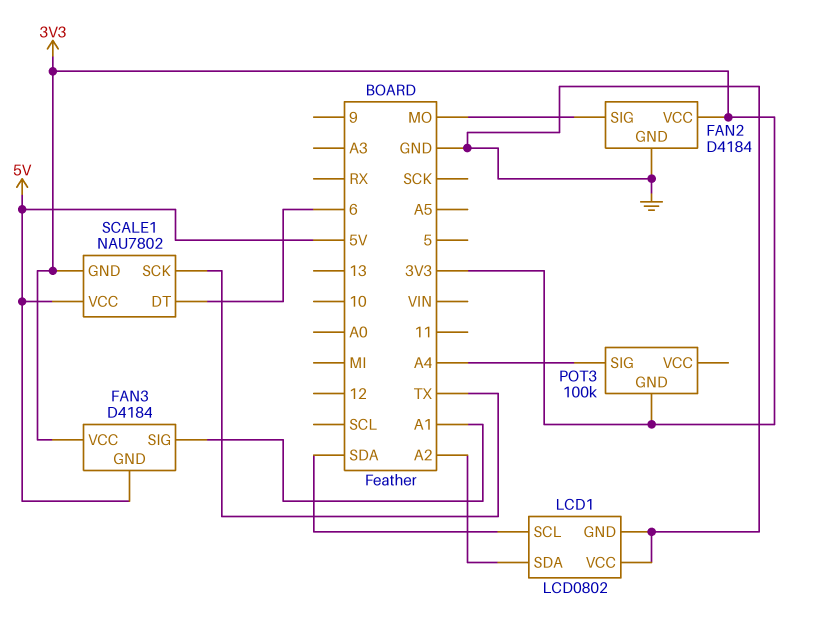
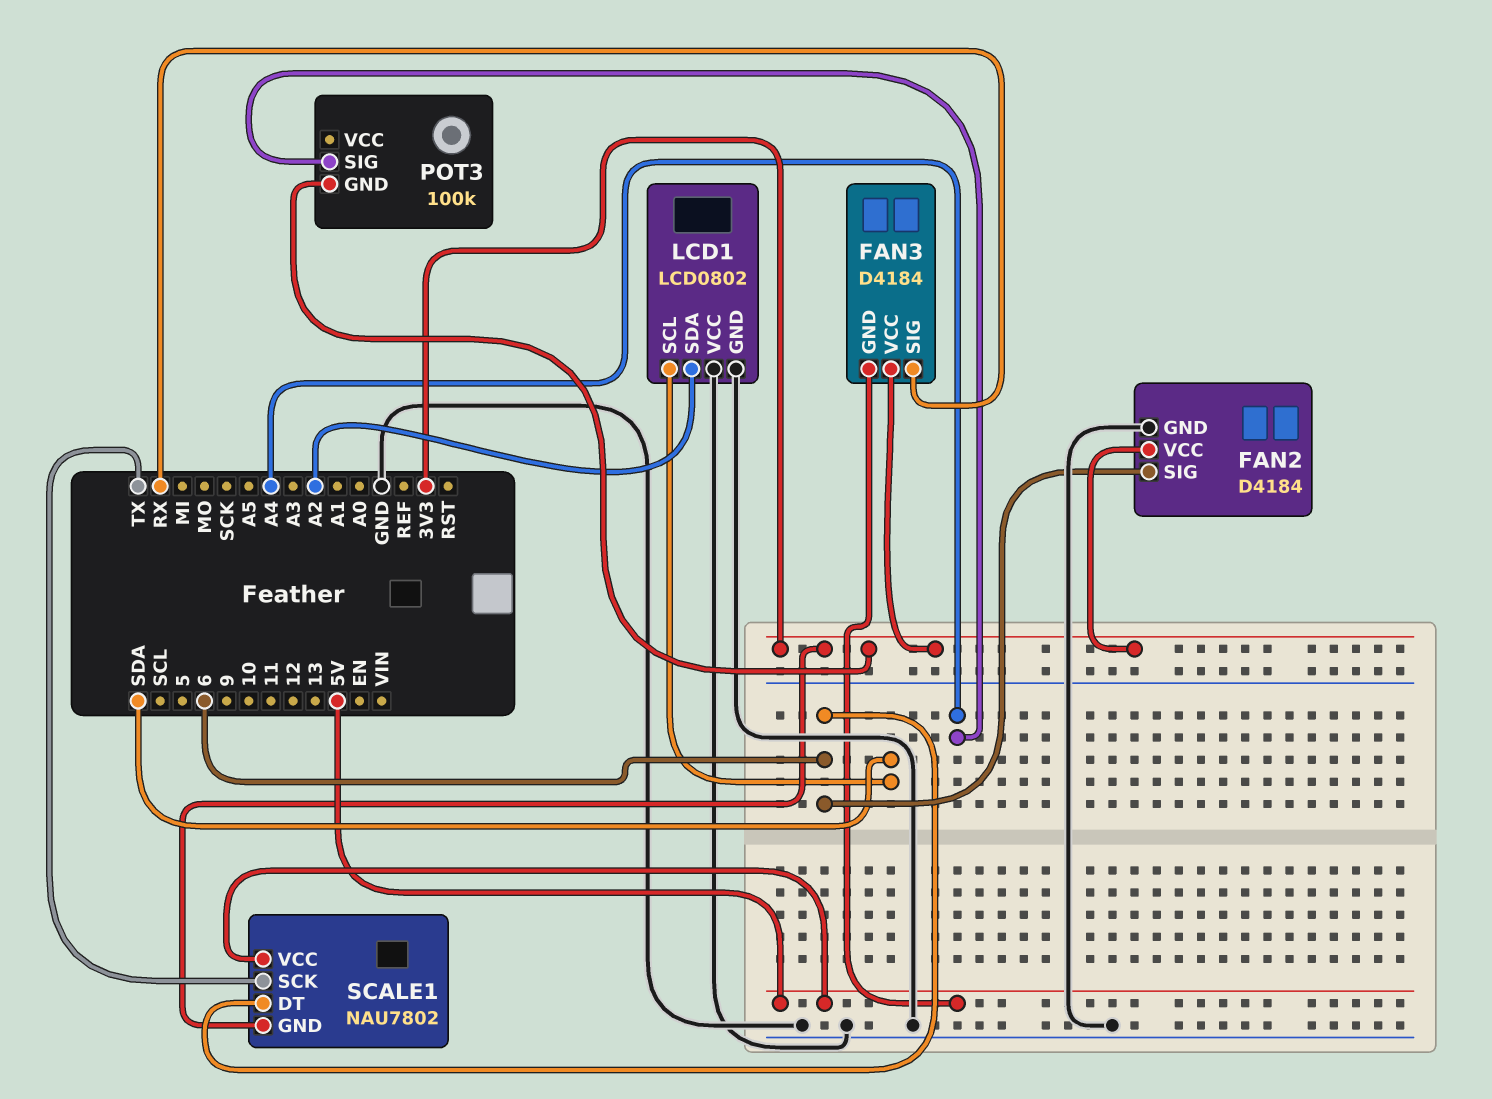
FAN2 pin SIG: MO -> 6
FAN3 pin SIG: A1 -> RX

